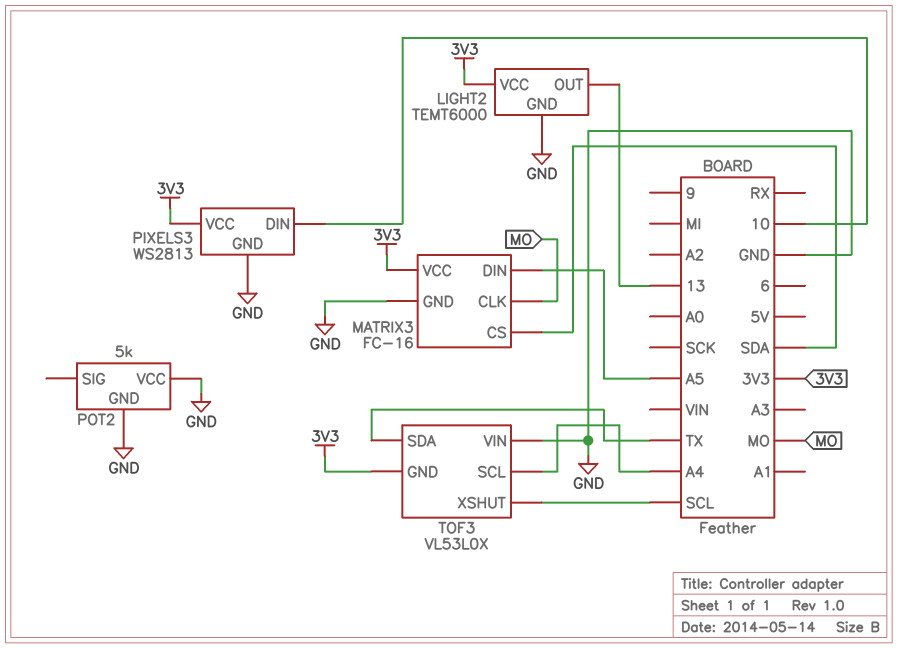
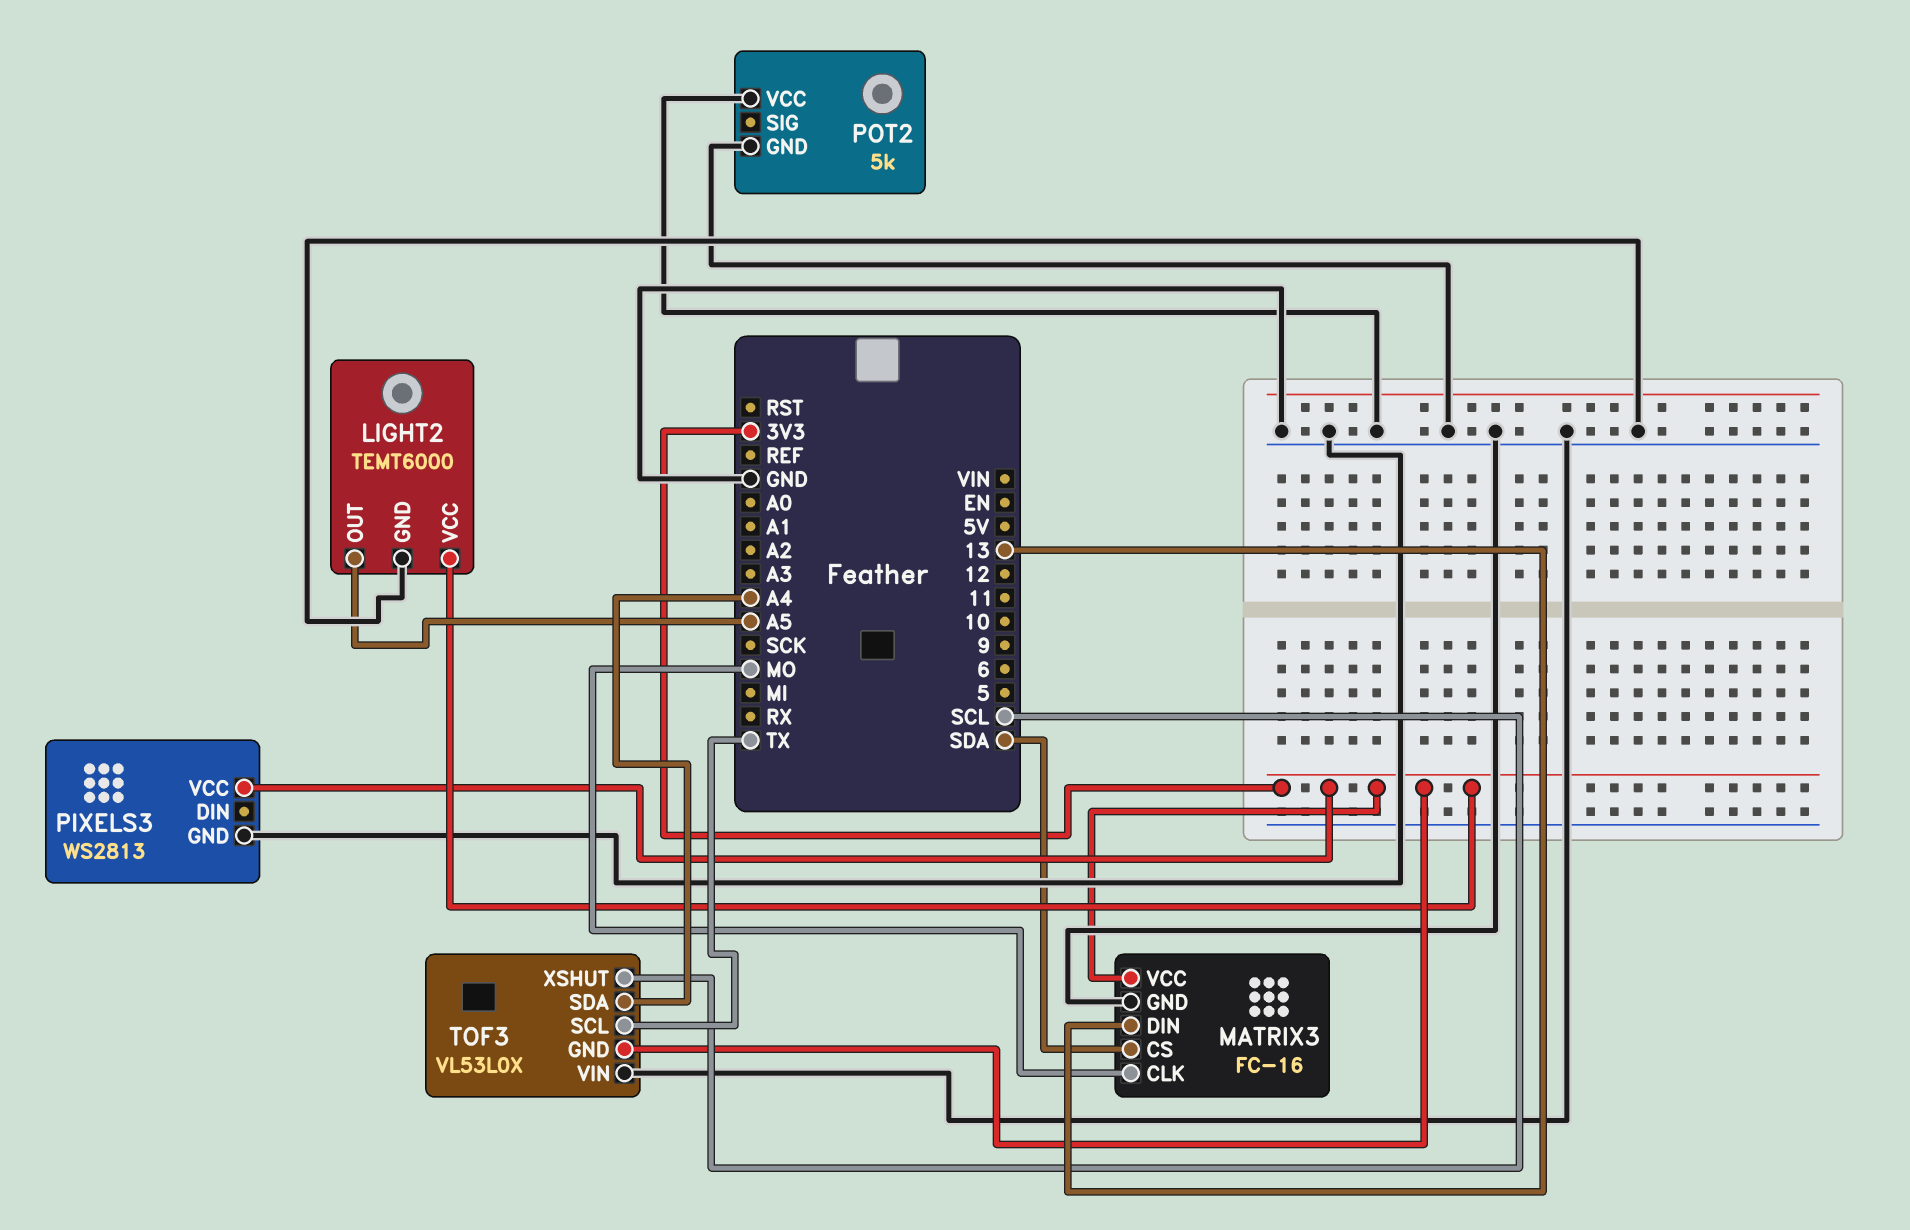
LIGHT2 pin OUT: 13 -> A5
MATRIX3 pin DIN: A5 -> 13
PIXELS3 pin DIN: 10 -> none
TOF3 pin SCL: A4 -> TX
TOF3 pin SDA: TX -> A4

